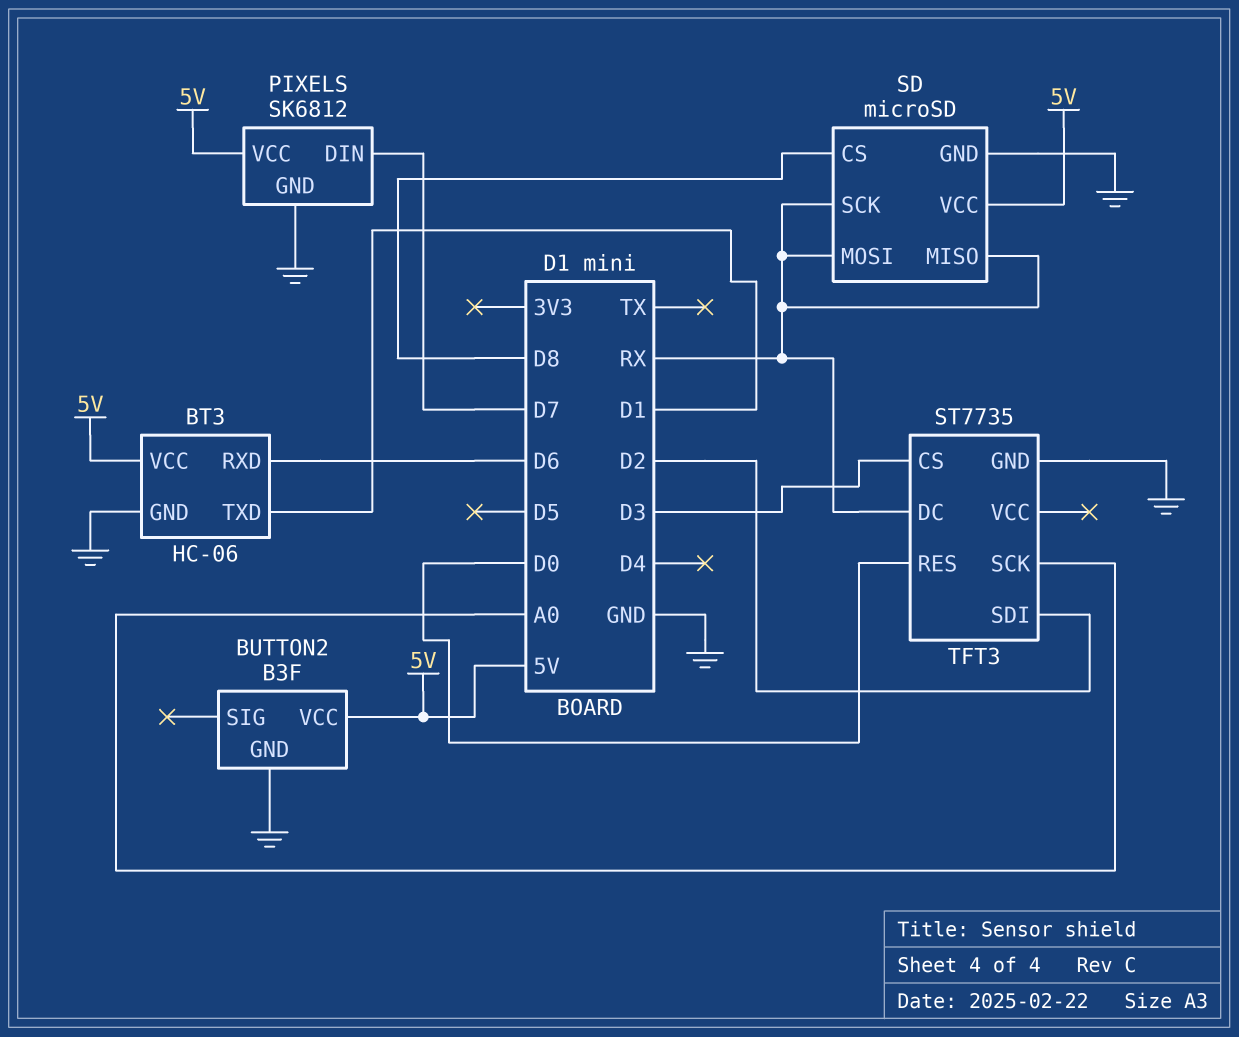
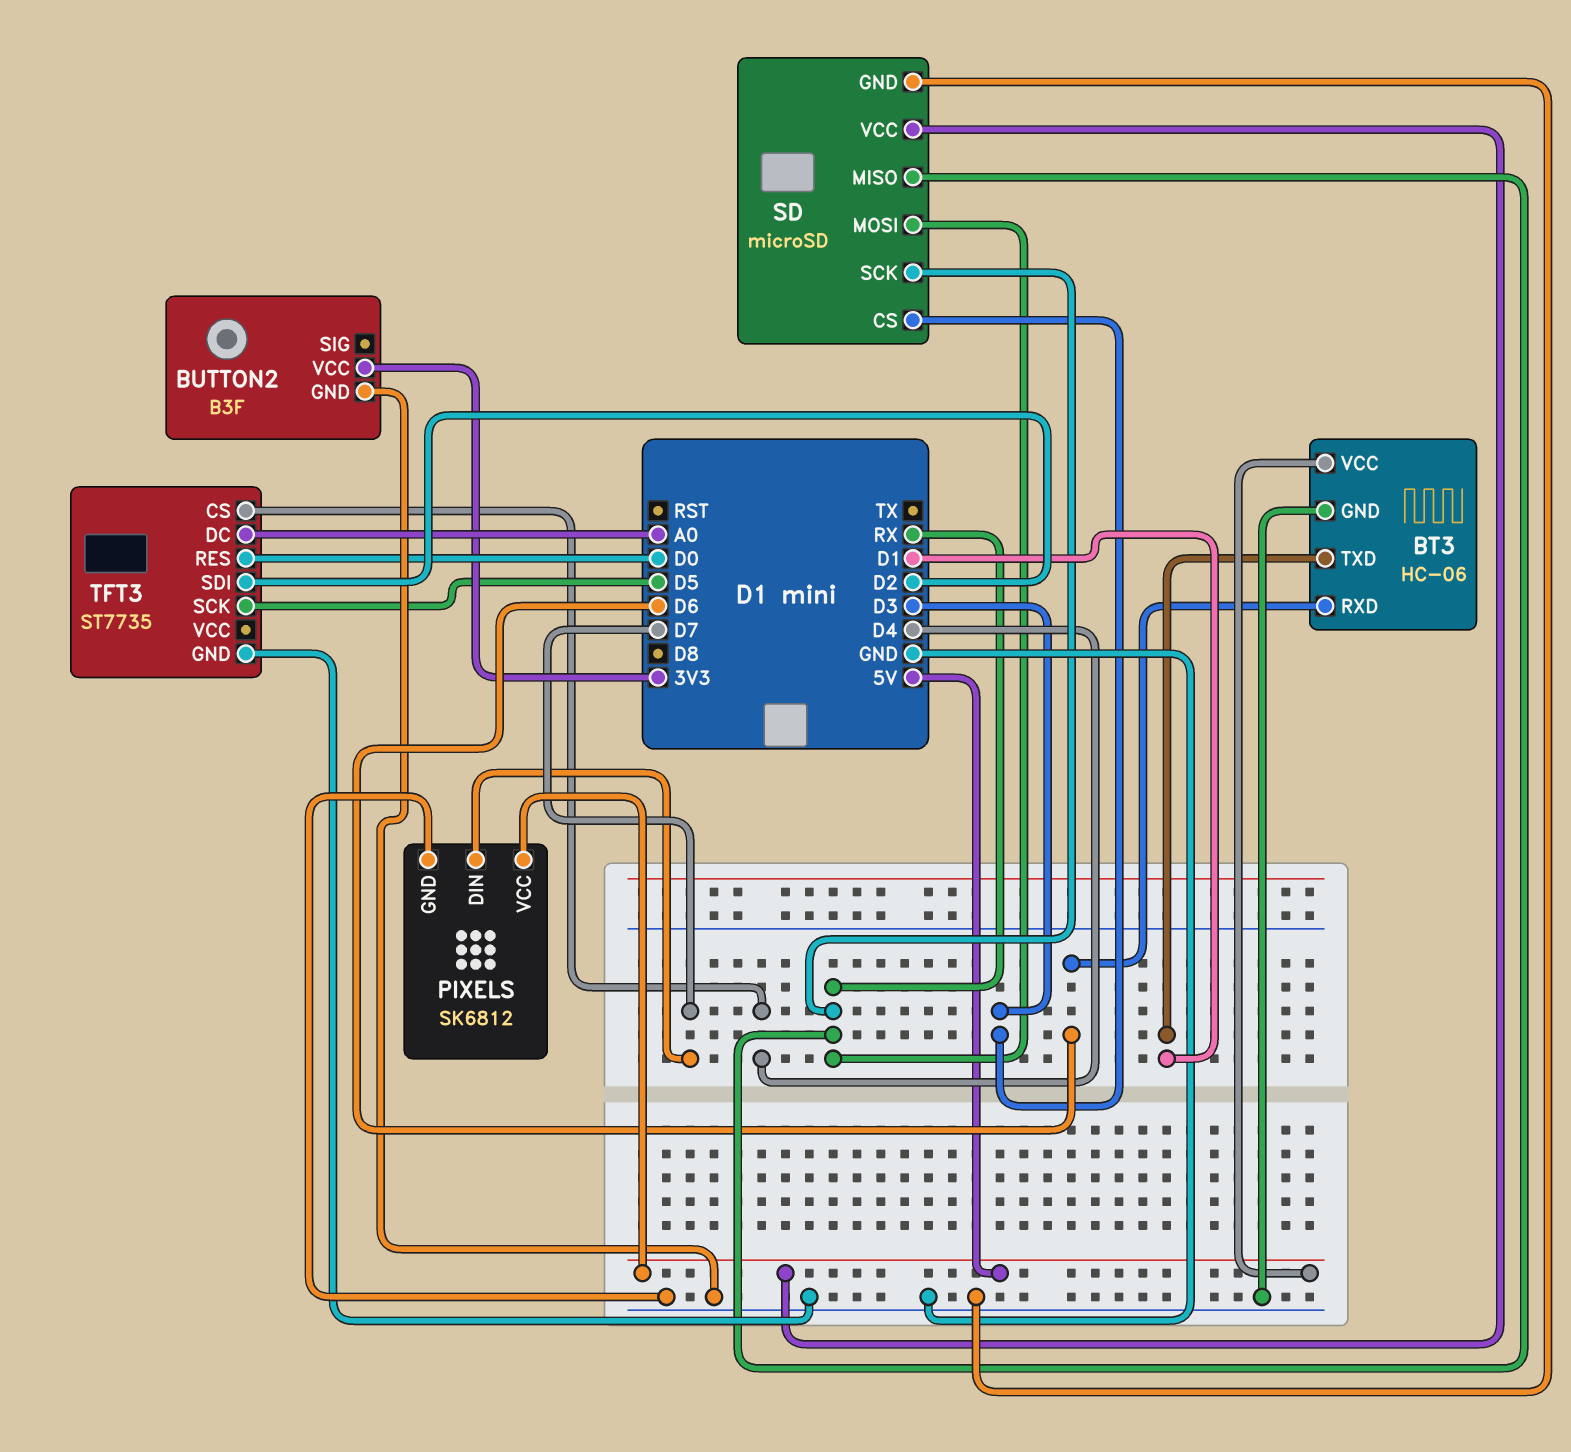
BUTTON2 pin VCC: 5V -> 3V3
SD pin CS: D8 -> D3
TFT3 pin CS: D3 -> D4
TFT3 pin DC: RX -> A0
TFT3 pin SCK: A0 -> D5

